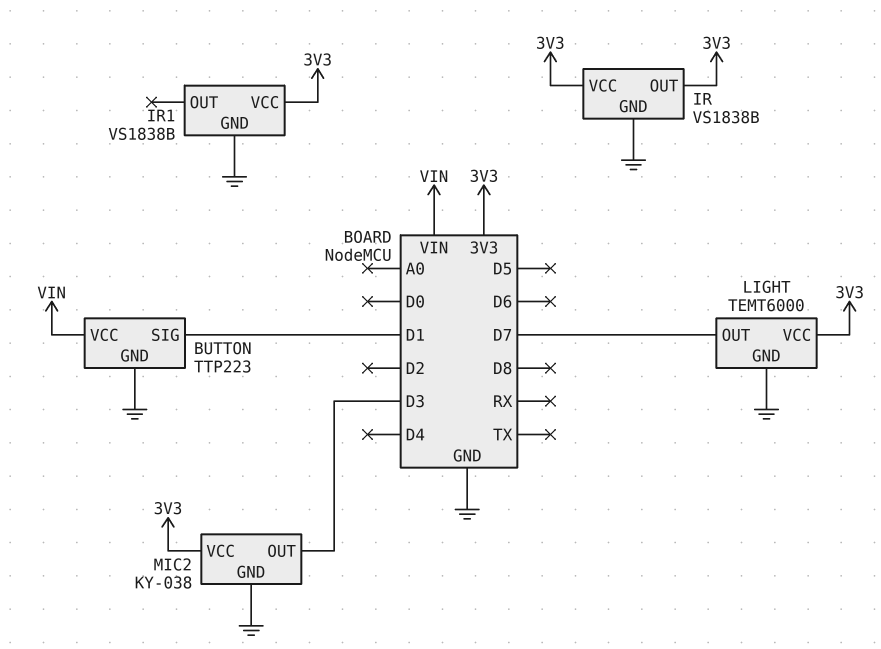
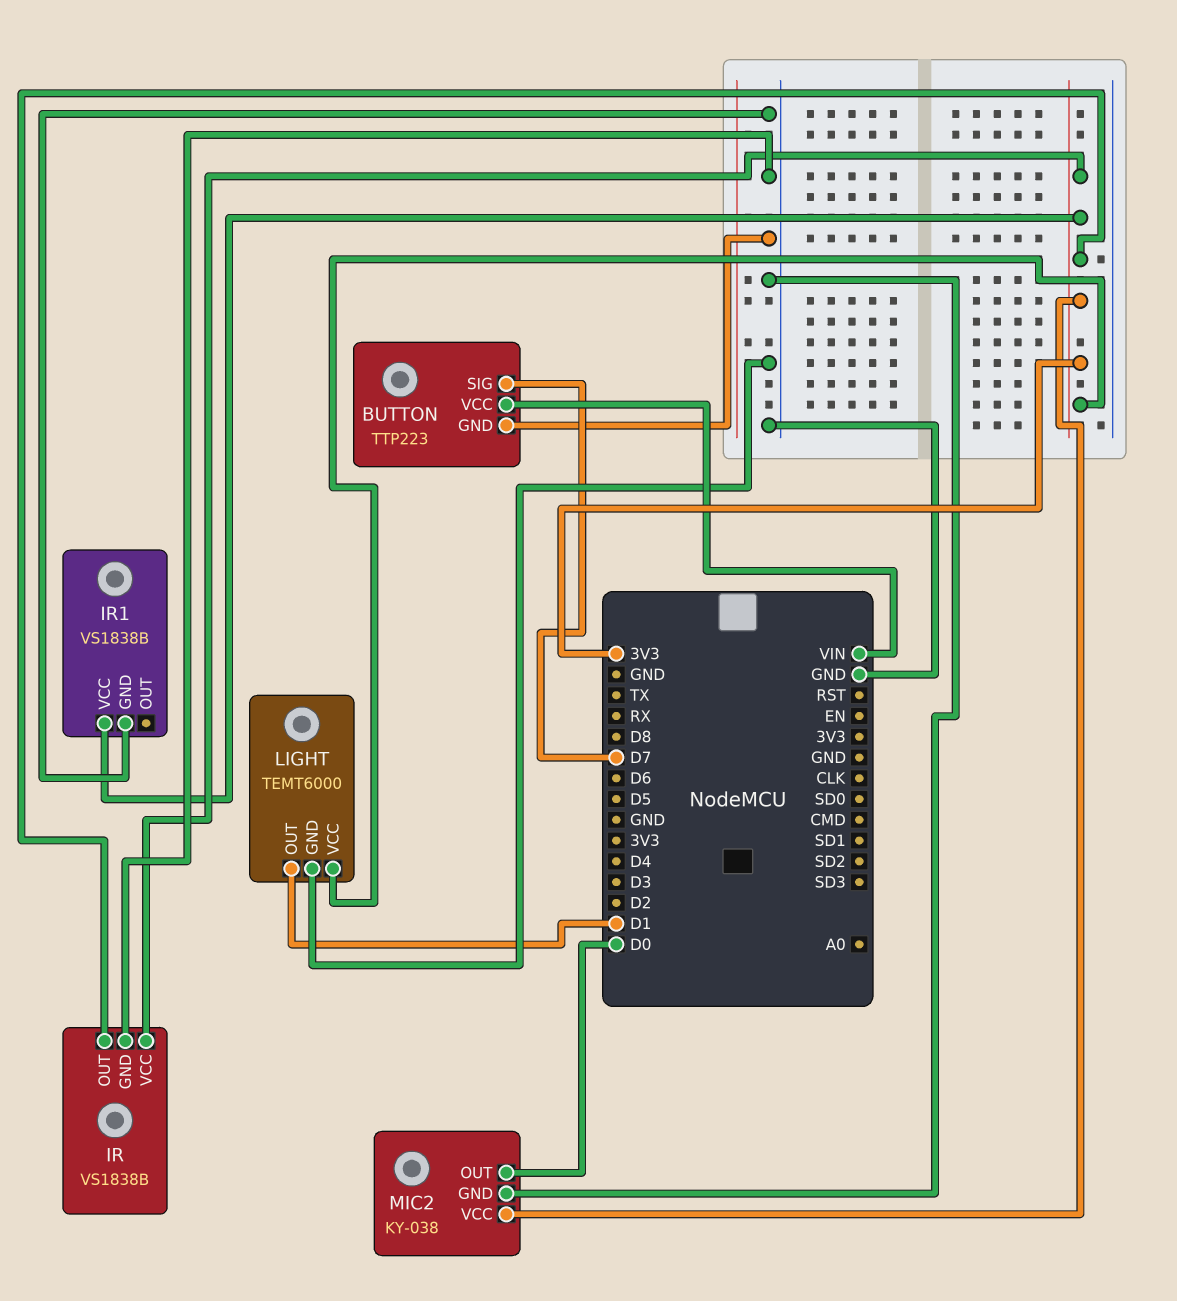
BUTTON pin SIG: D1 -> D7
LIGHT pin OUT: D7 -> D1
MIC2 pin OUT: D3 -> D0

